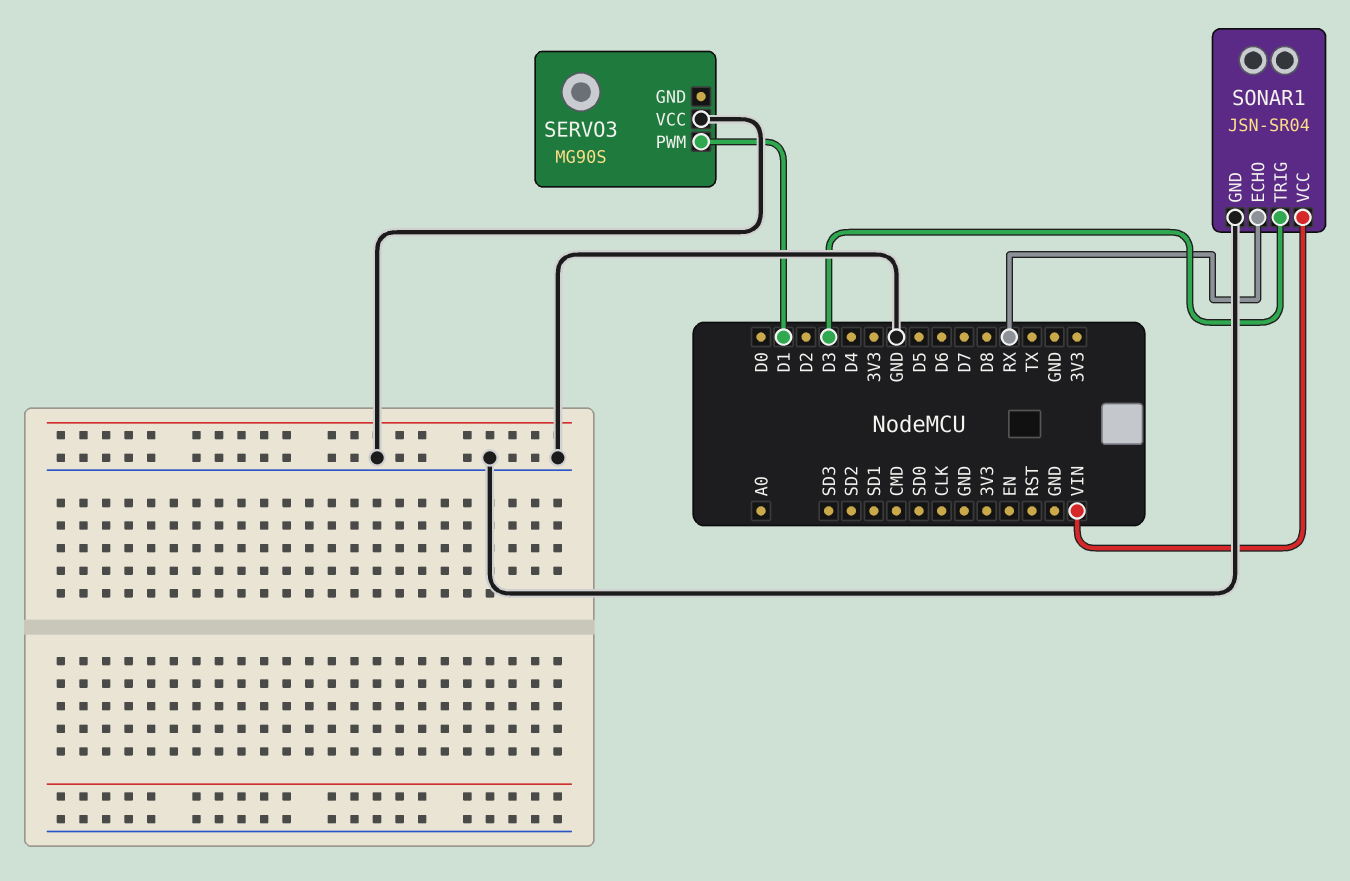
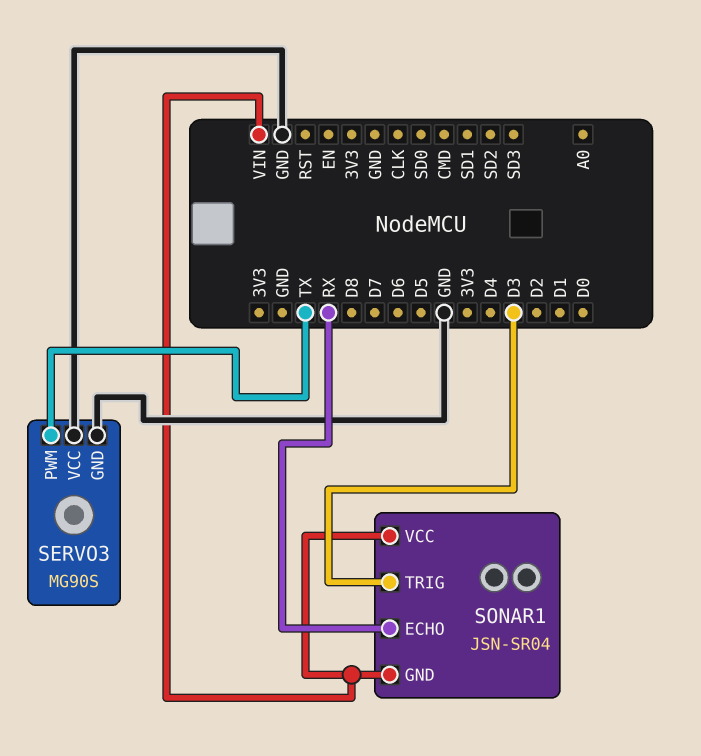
SERVO3 pin GND: none -> GND
SERVO3 pin PWM: D1 -> TX
SONAR1 pin GND: GND -> VIN

